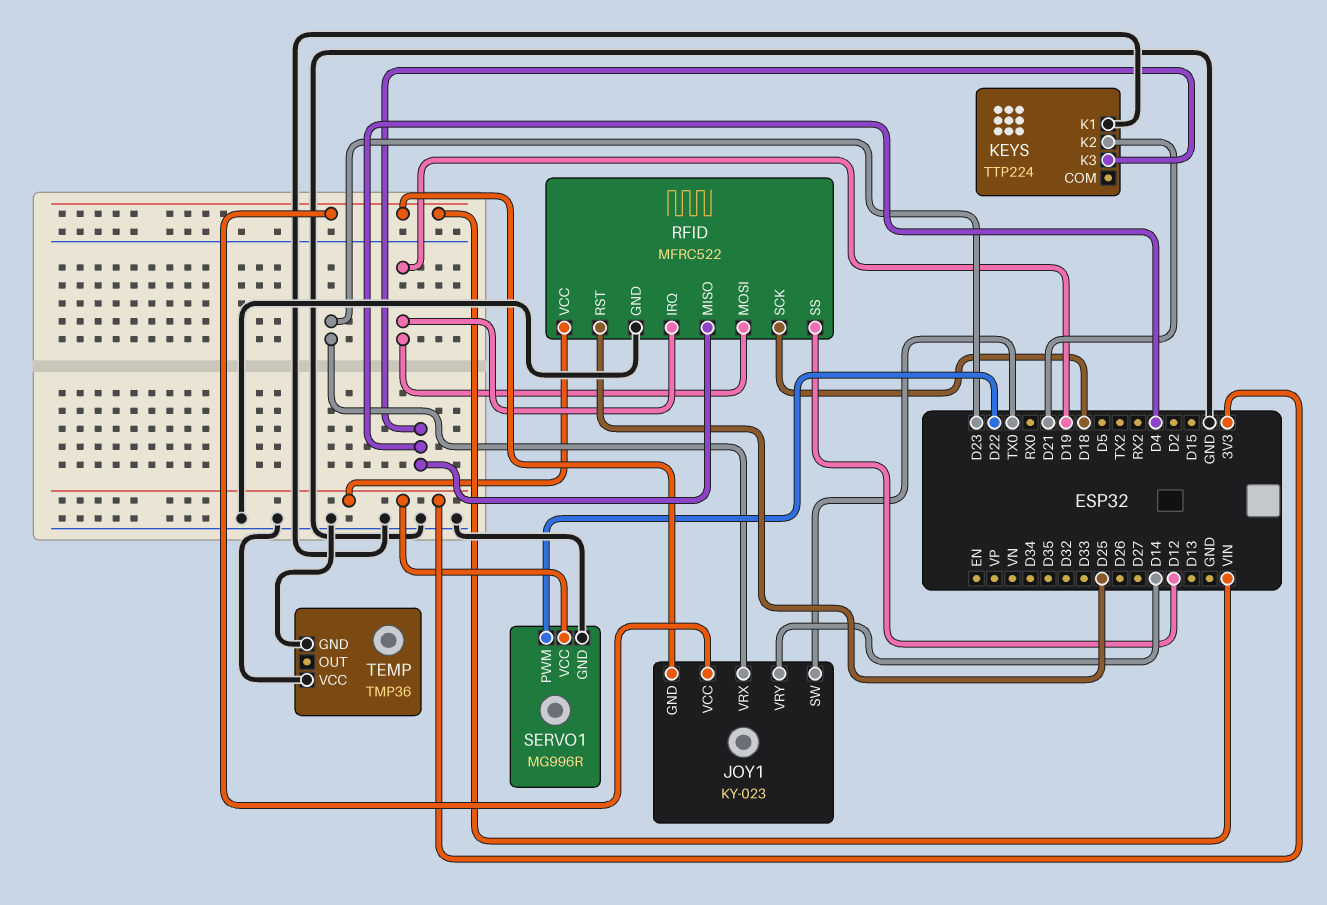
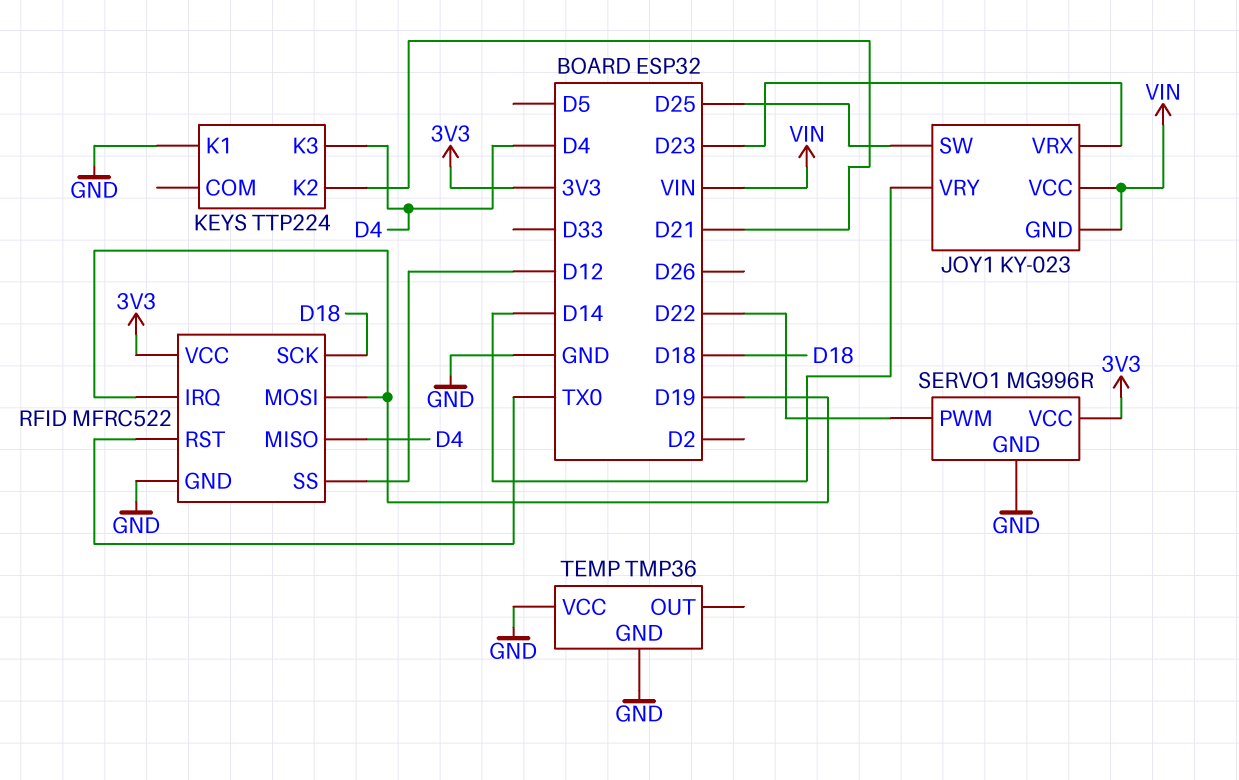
JOY1 pin SW: TX0 -> D25
RFID pin RST: D25 -> TX0

